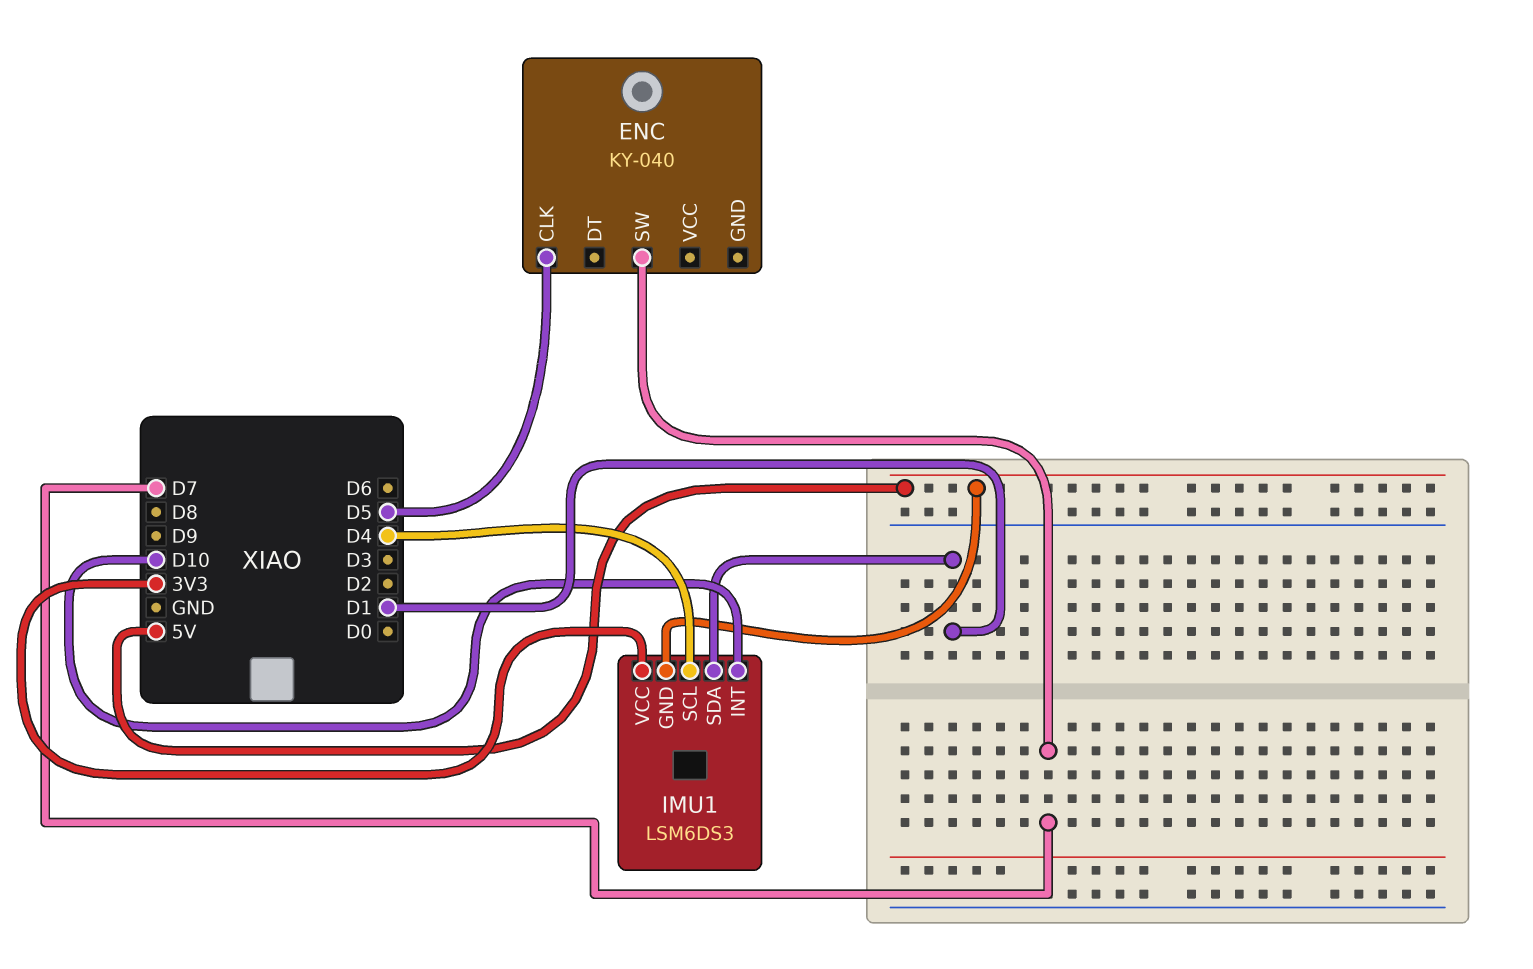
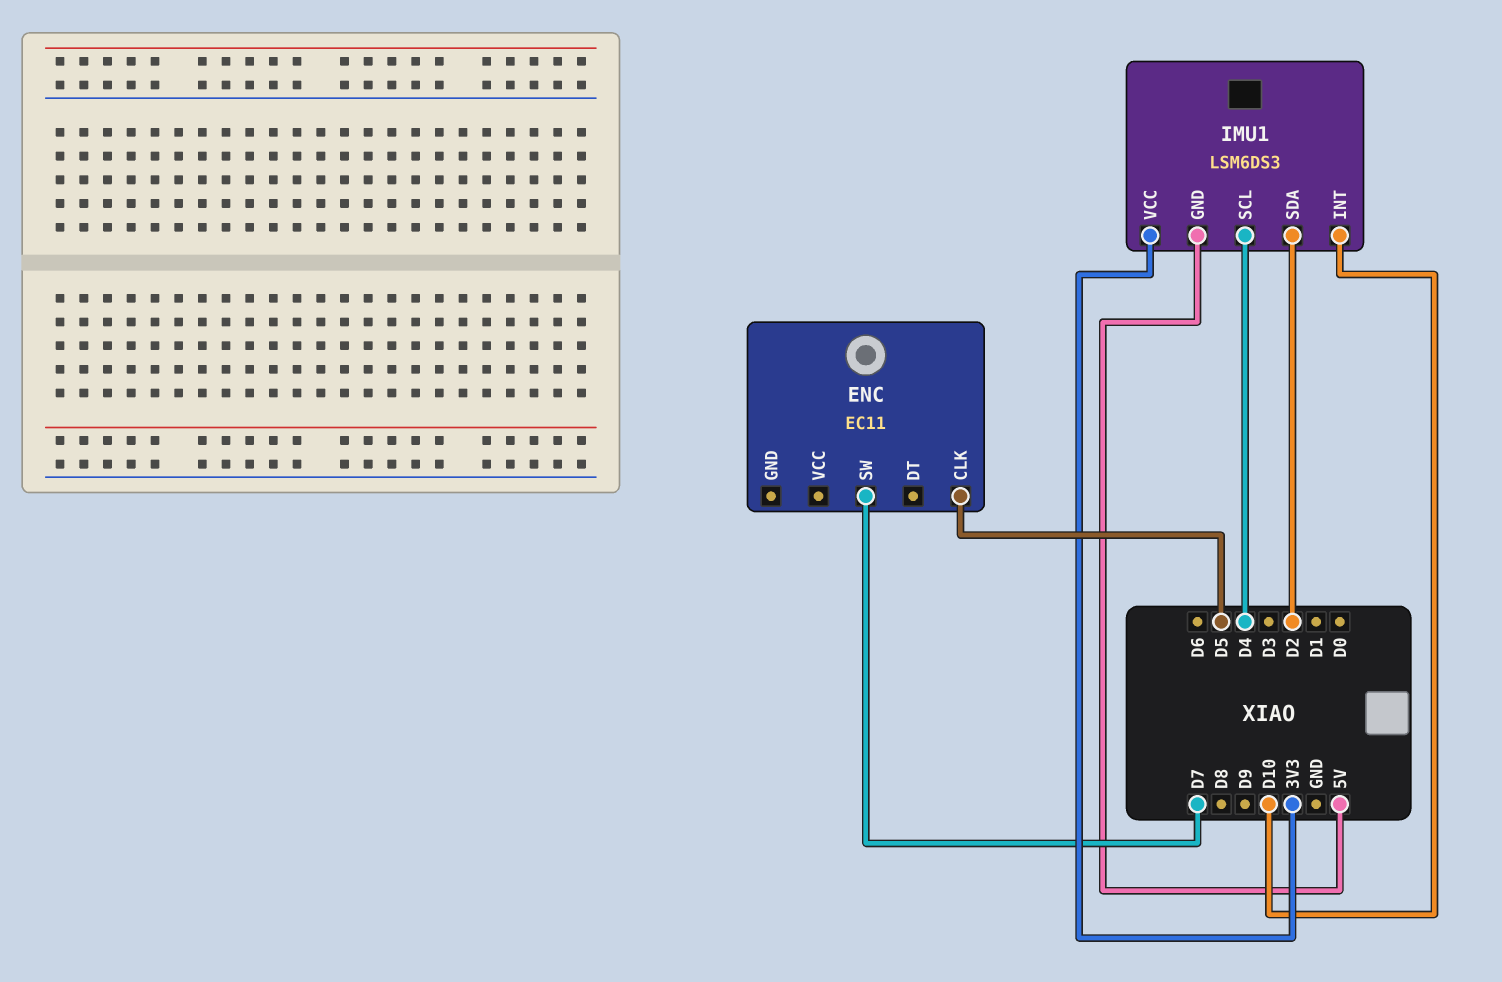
ENC: KY-040 -> EC11
IMU1 pin SDA: D1 -> D2

